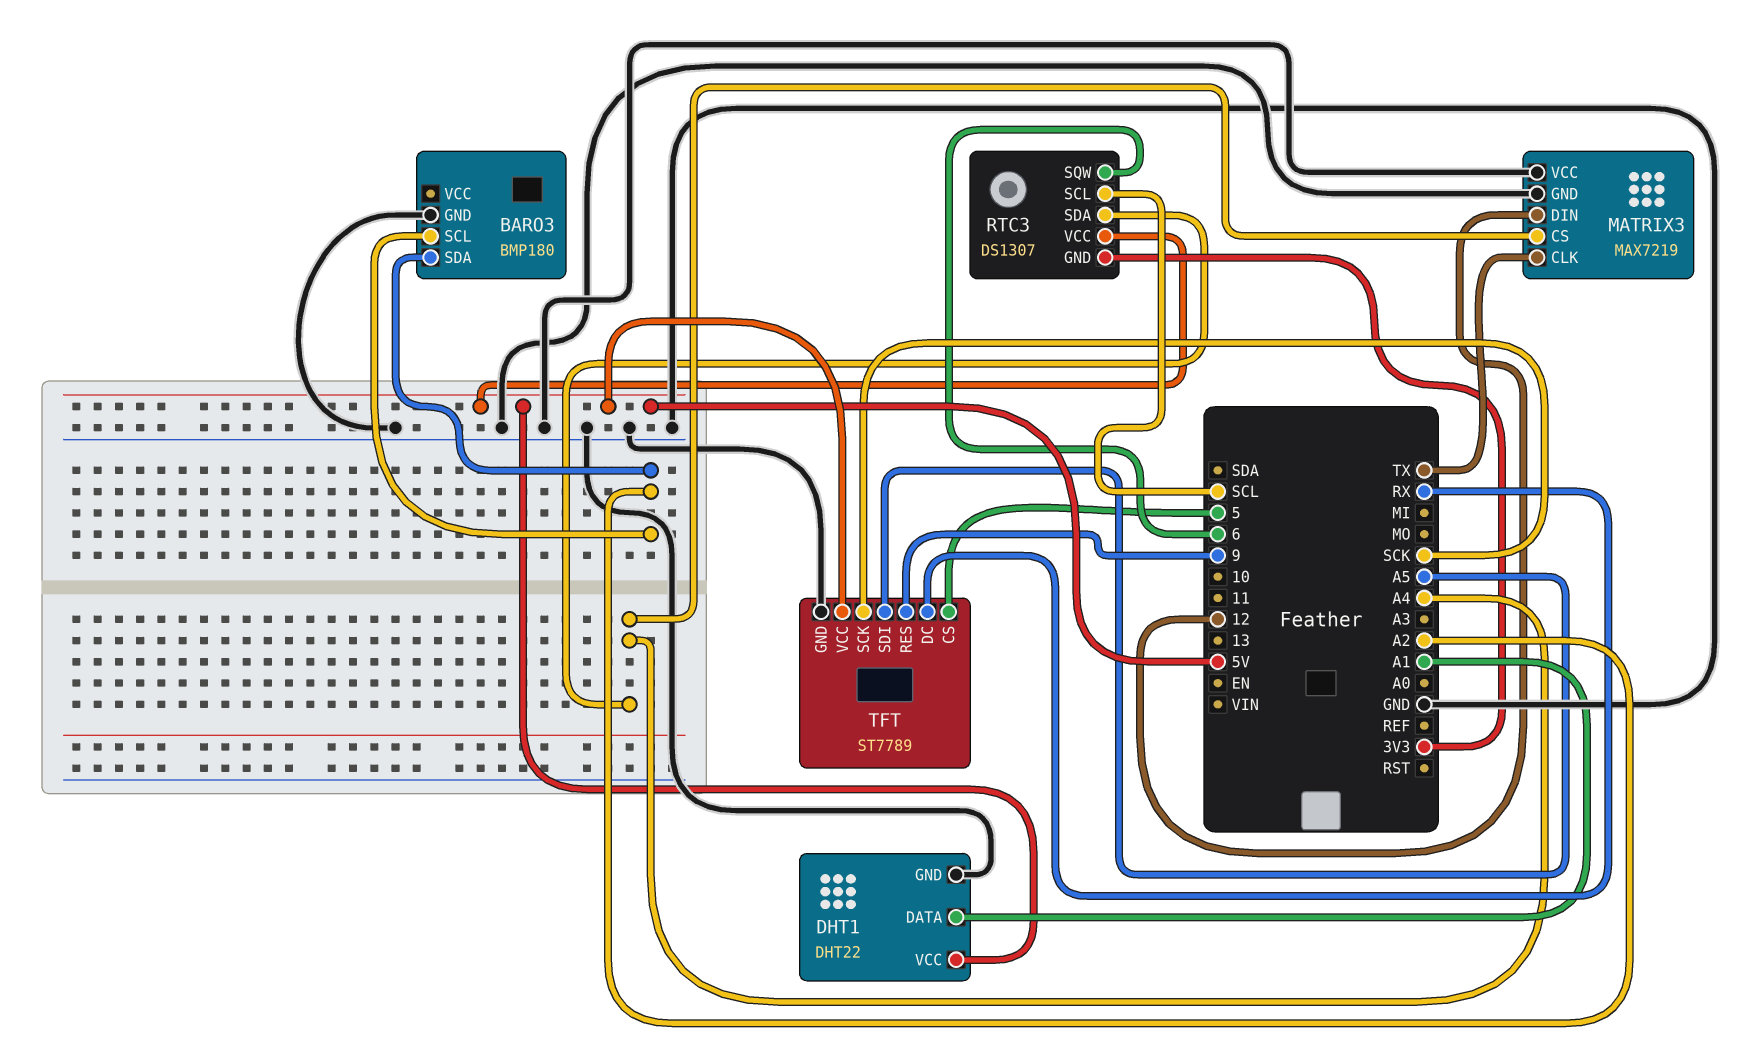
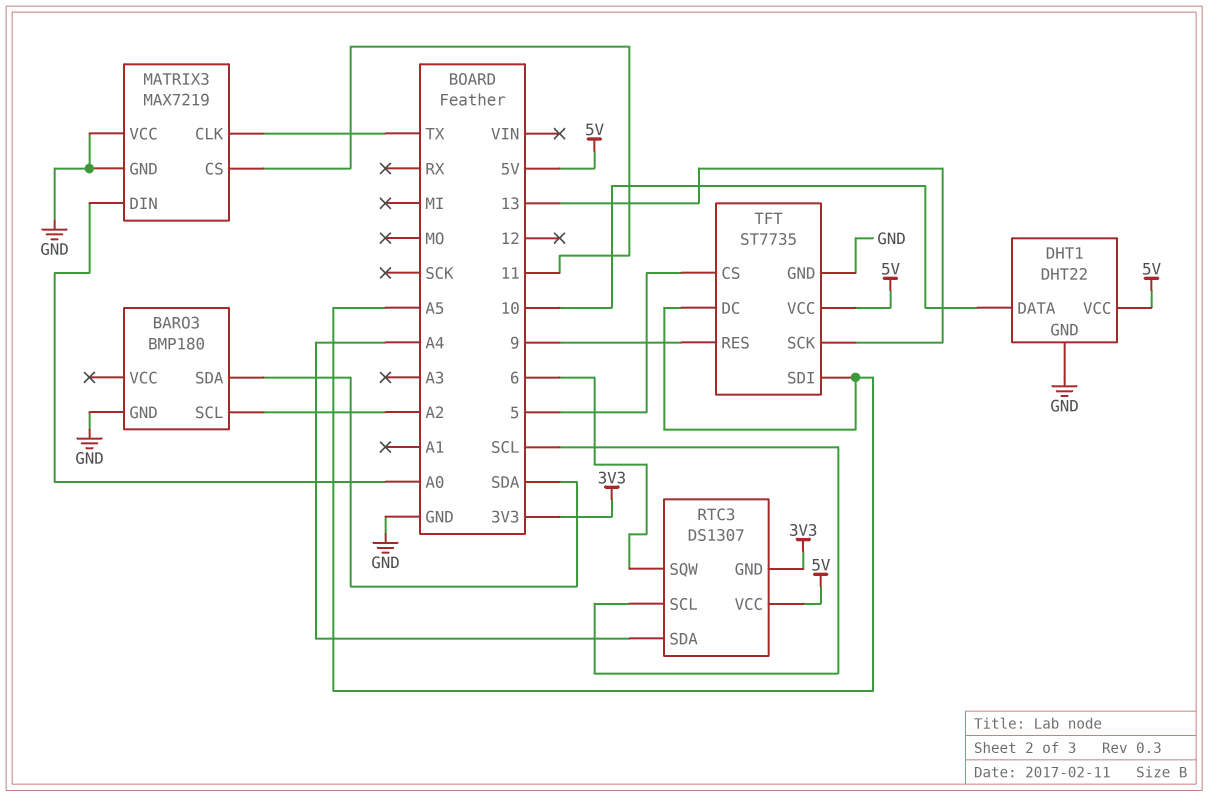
BARO3 pin SDA: A2 -> SDA
DHT1 pin DATA: A1 -> 10
MATRIX3 pin CS: A4 -> 11
MATRIX3 pin DIN: 12 -> A0
TFT: ST7789 -> ST7735
TFT pin DC: RX -> A5
TFT pin SCK: SCK -> 13

